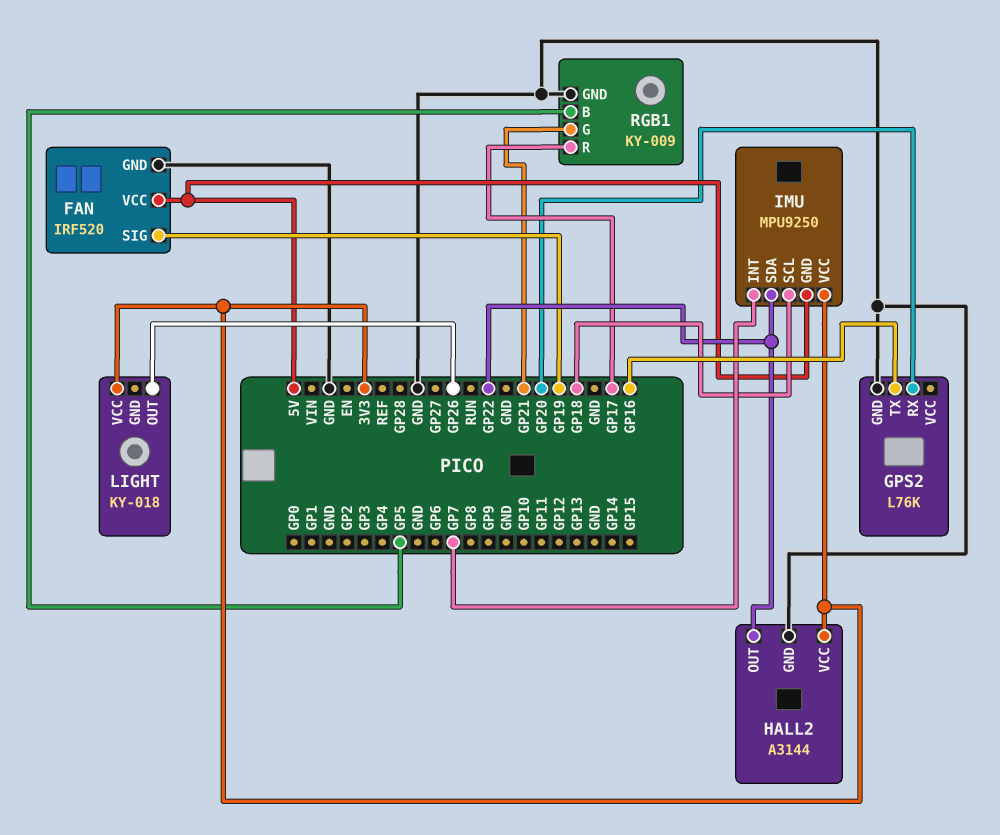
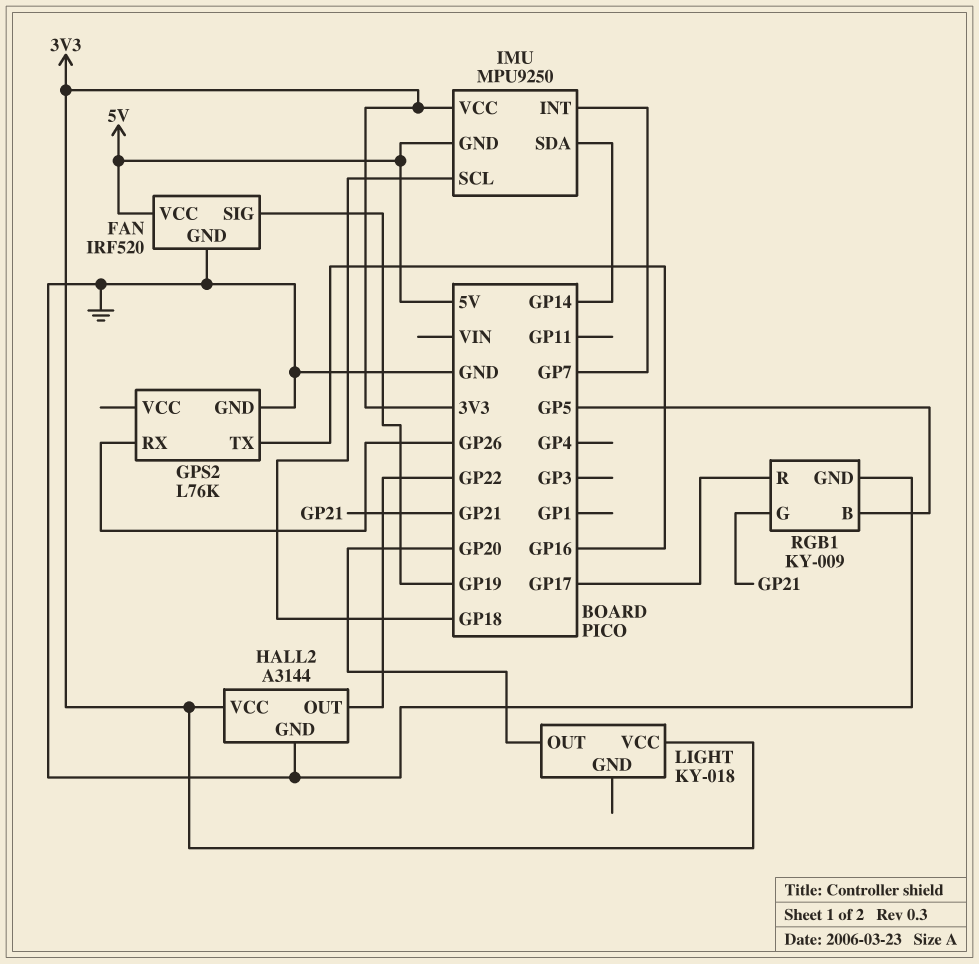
GPS2 pin RX: GP20 -> GP26
IMU pin SDA: GP22 -> GP14
LIGHT pin OUT: GP26 -> GP20

